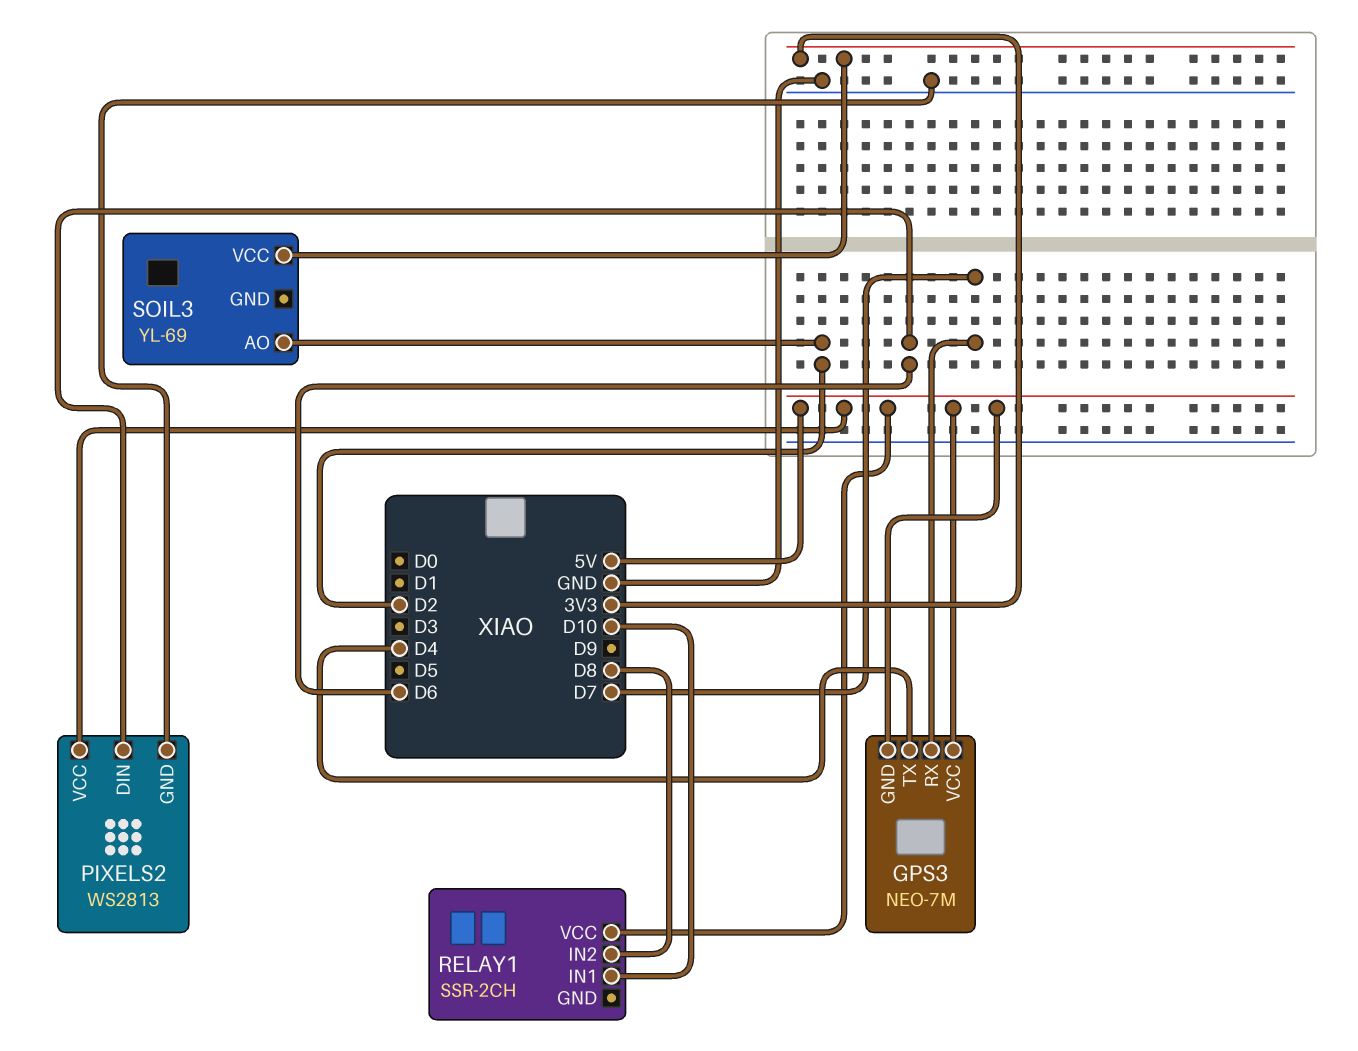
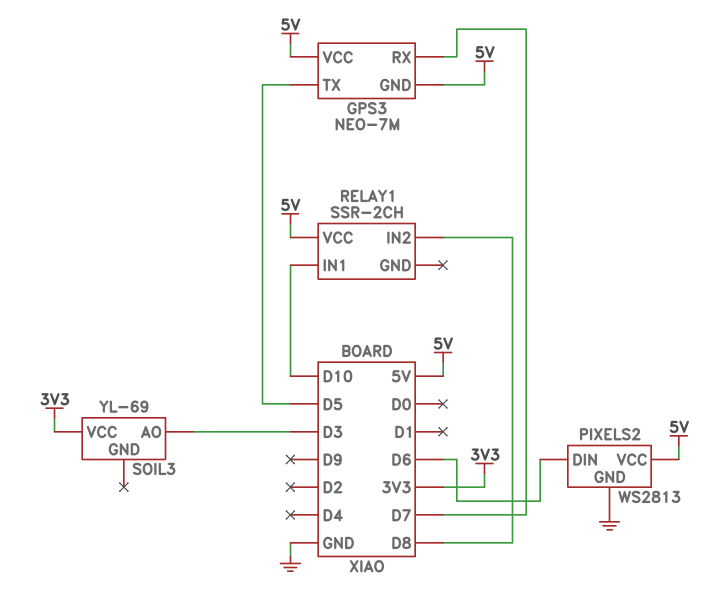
GPS3 pin TX: D4 -> D5
SOIL3 pin AO: D2 -> D3

